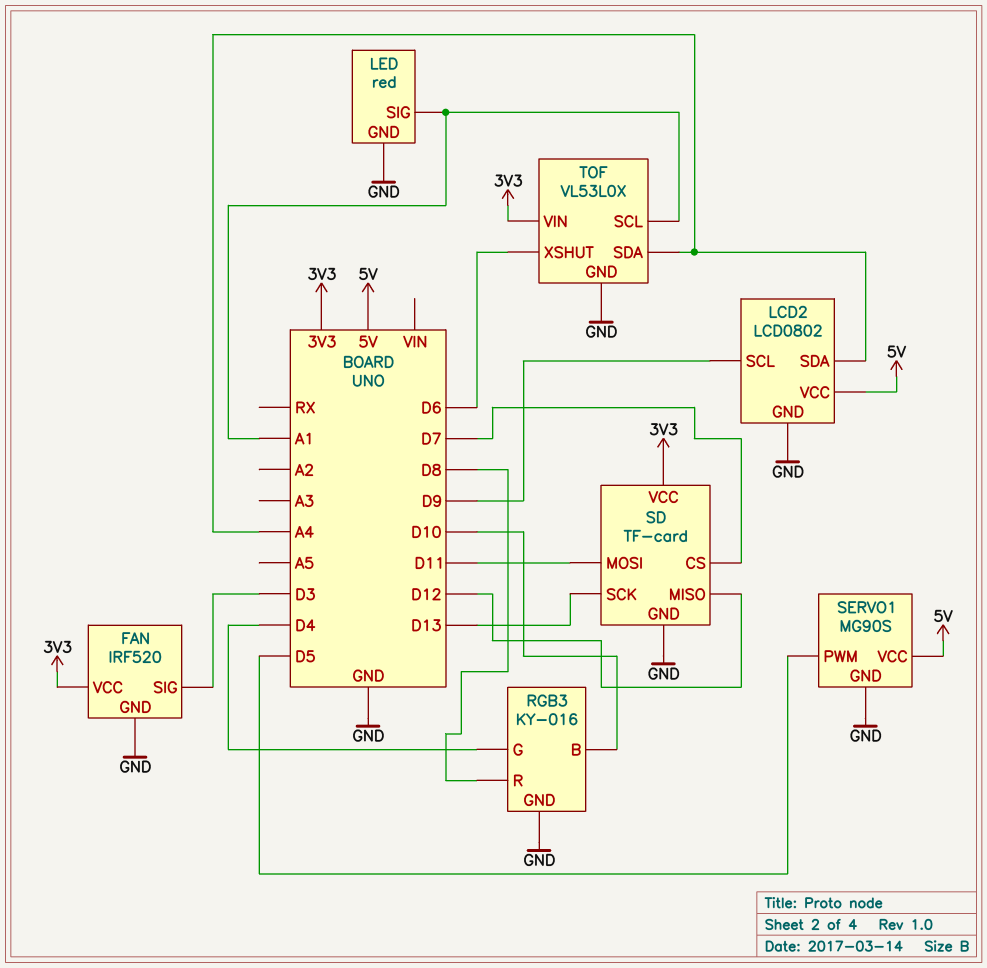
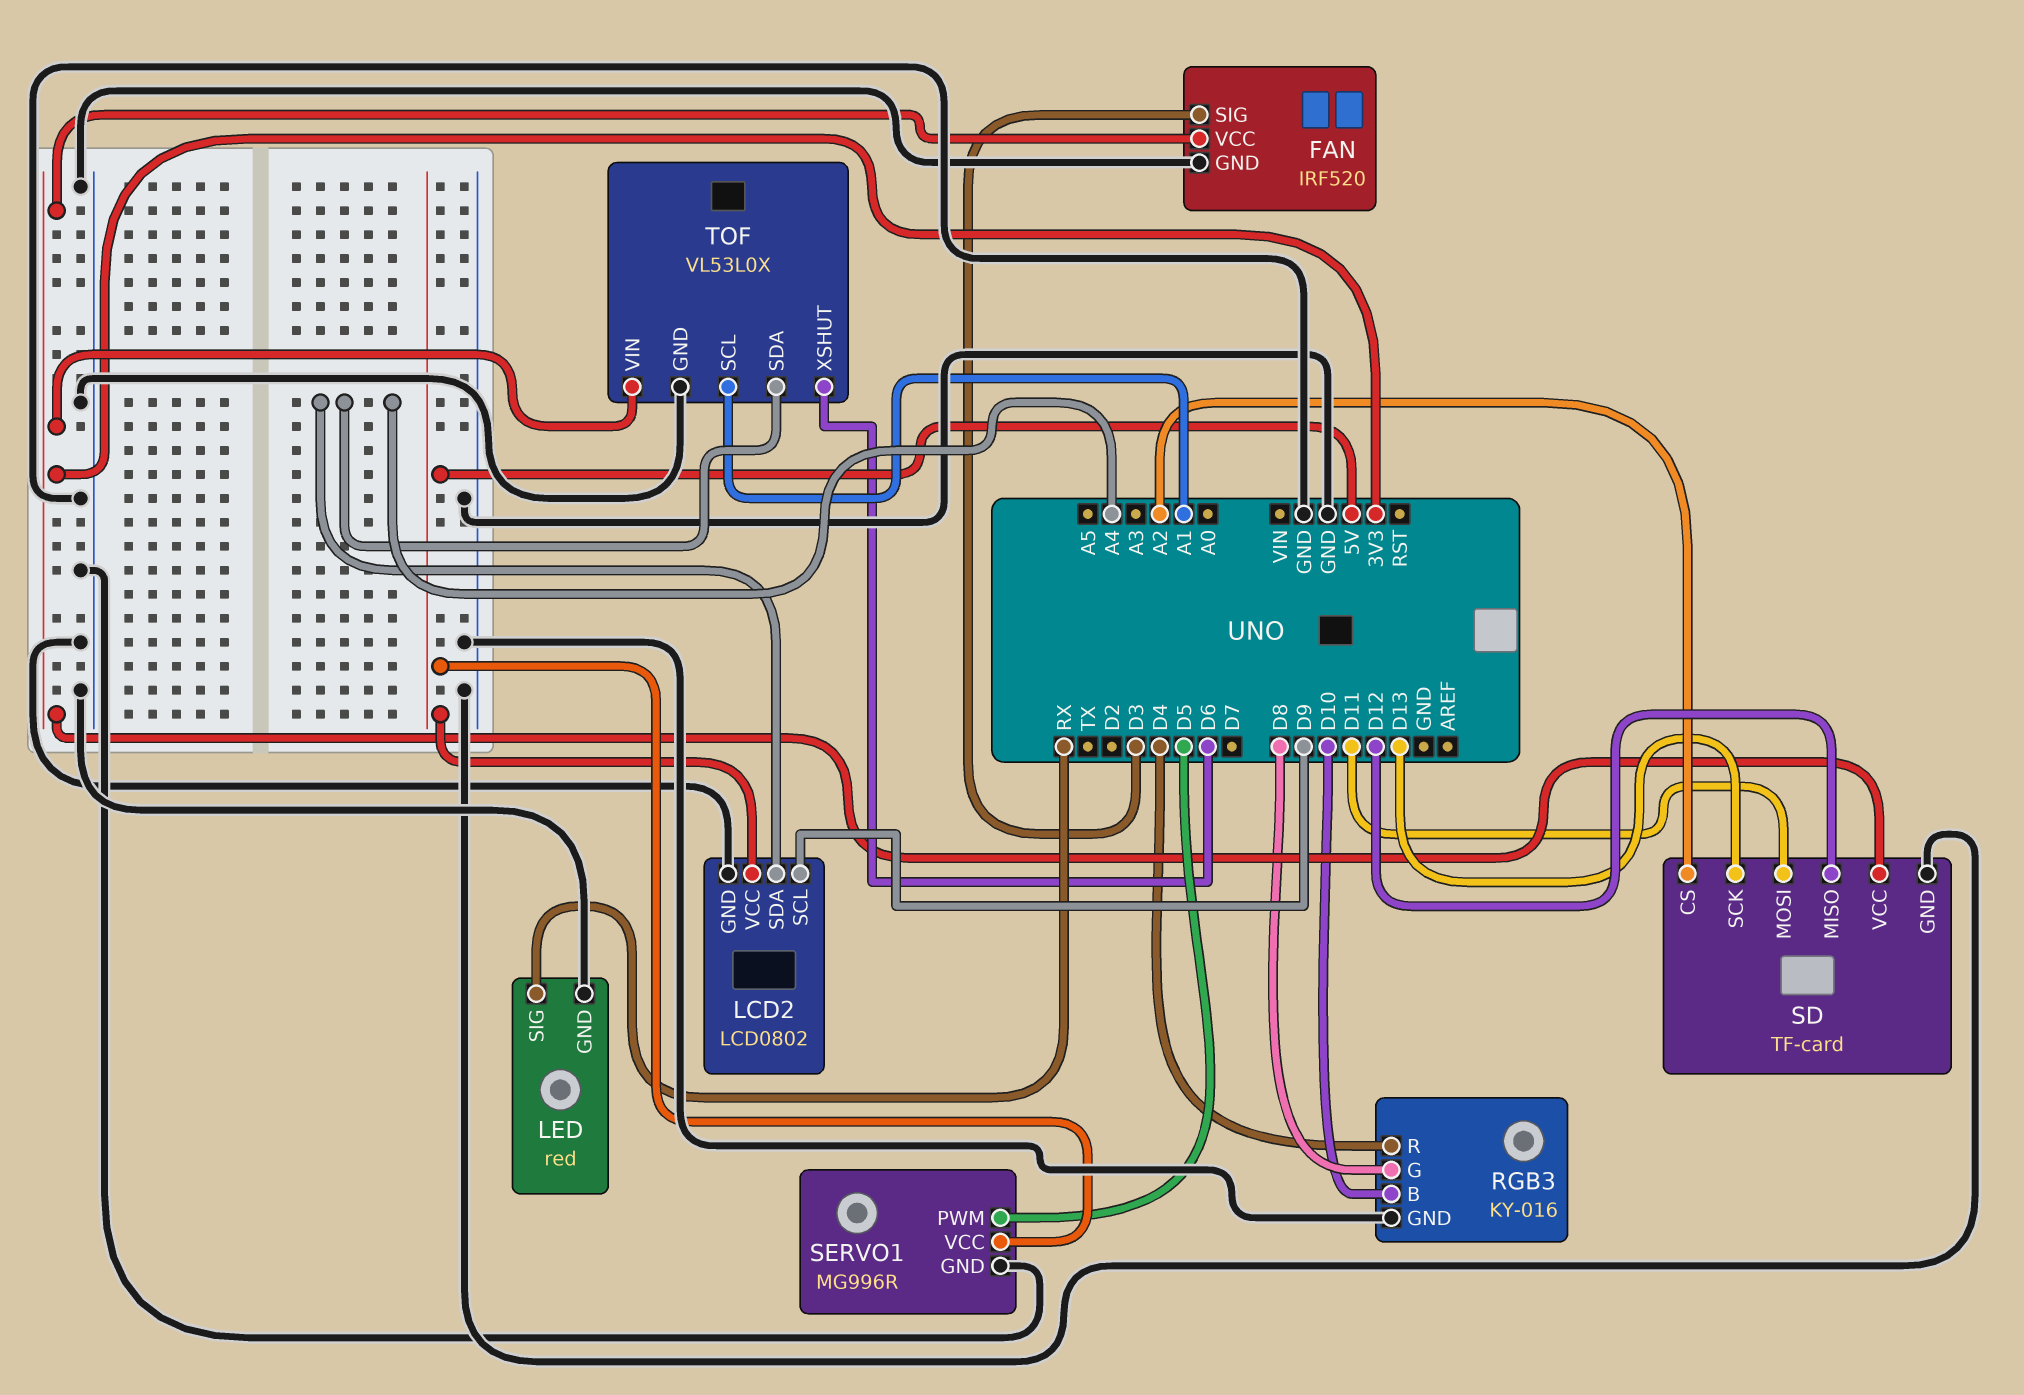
LED pin SIG: A1 -> RX
RGB3 pin G: D4 -> D8
RGB3 pin R: D8 -> D4
SD pin CS: D7 -> A2
SERVO1: MG90S -> MG996R

